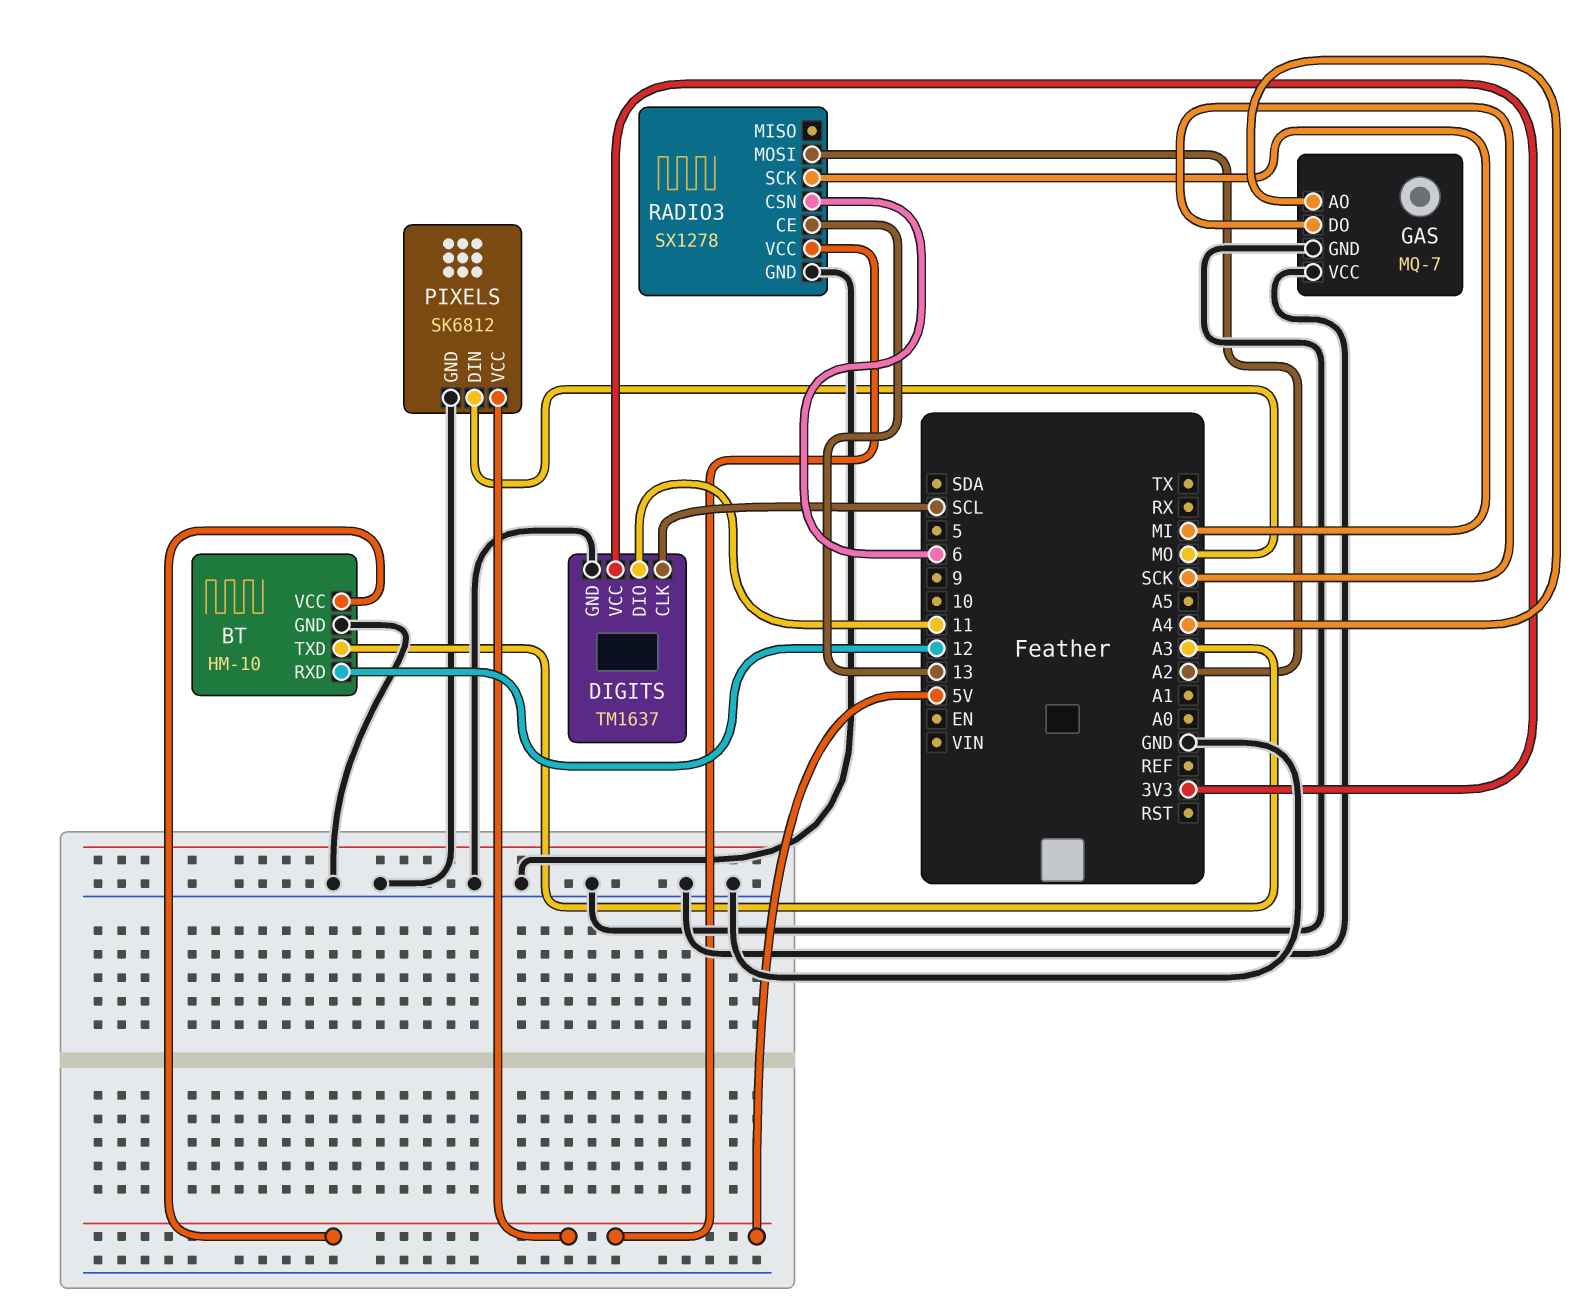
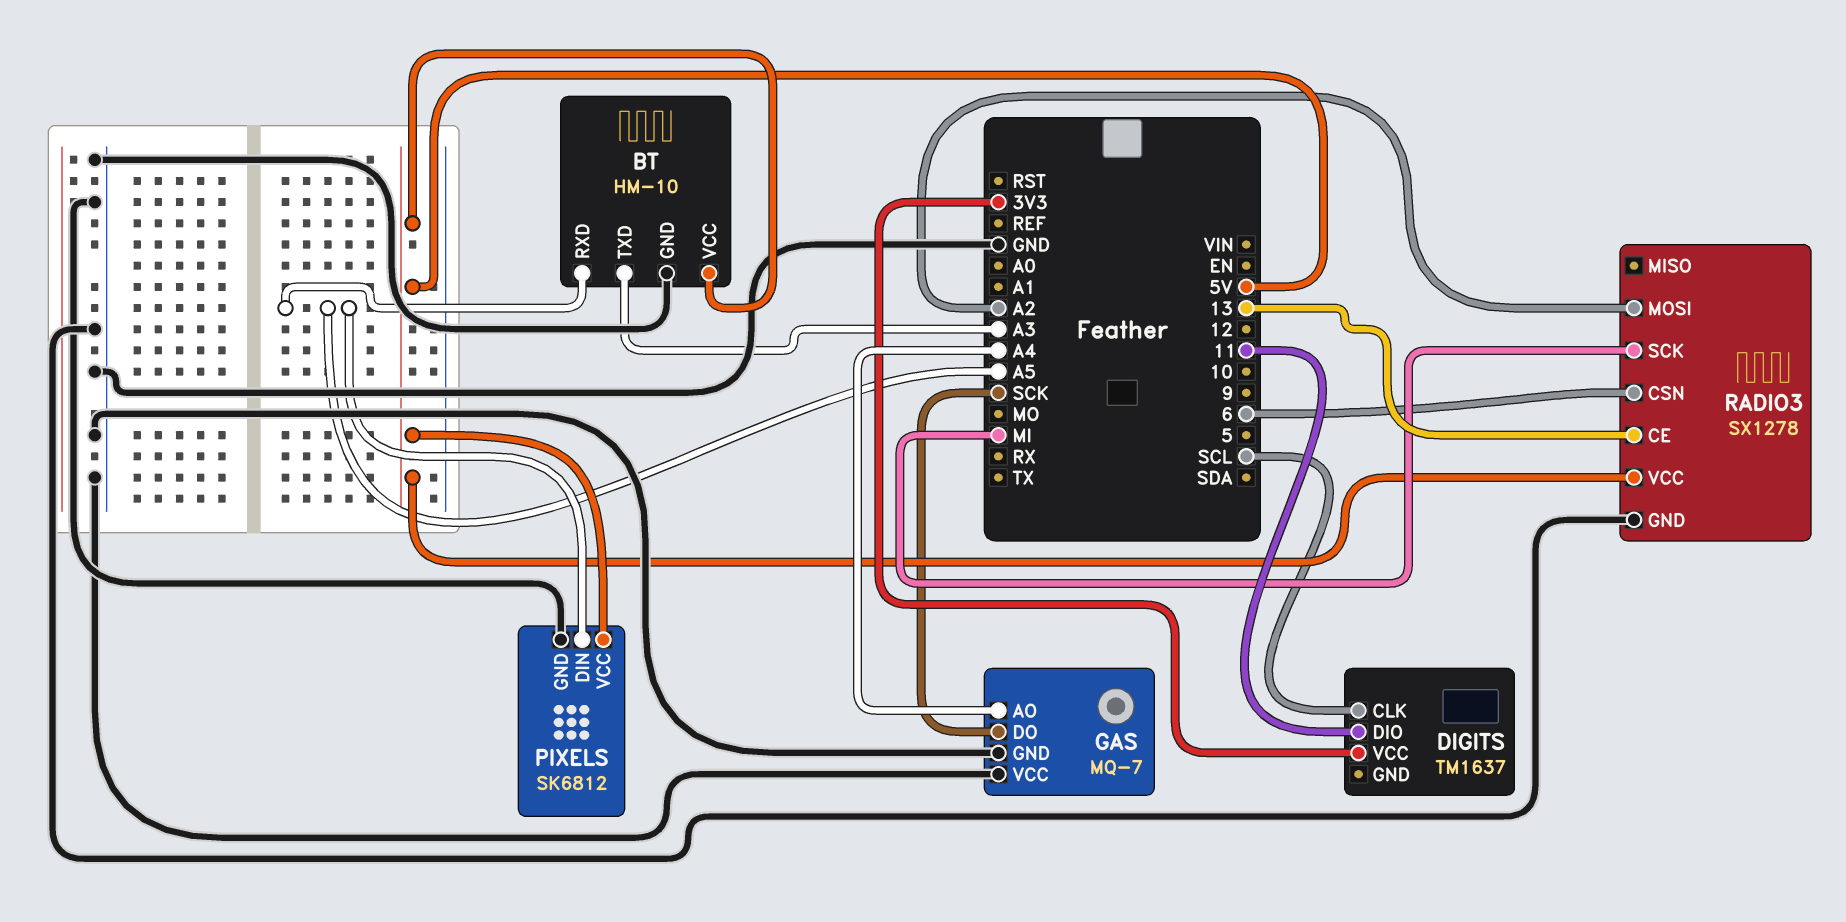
BT pin RXD: 12 -> A5
DIGITS pin GND: GND -> none
PIXELS pin DIN: MO -> A5

